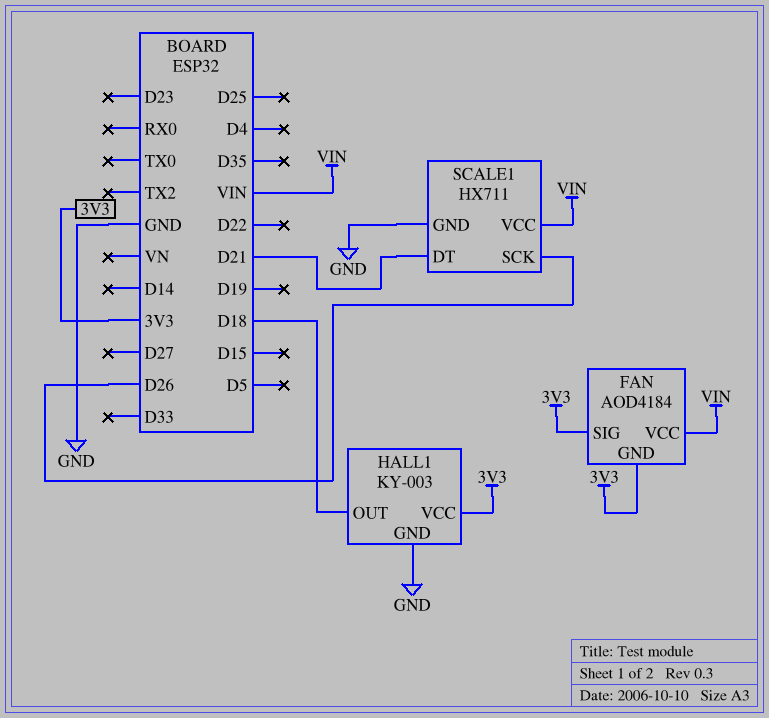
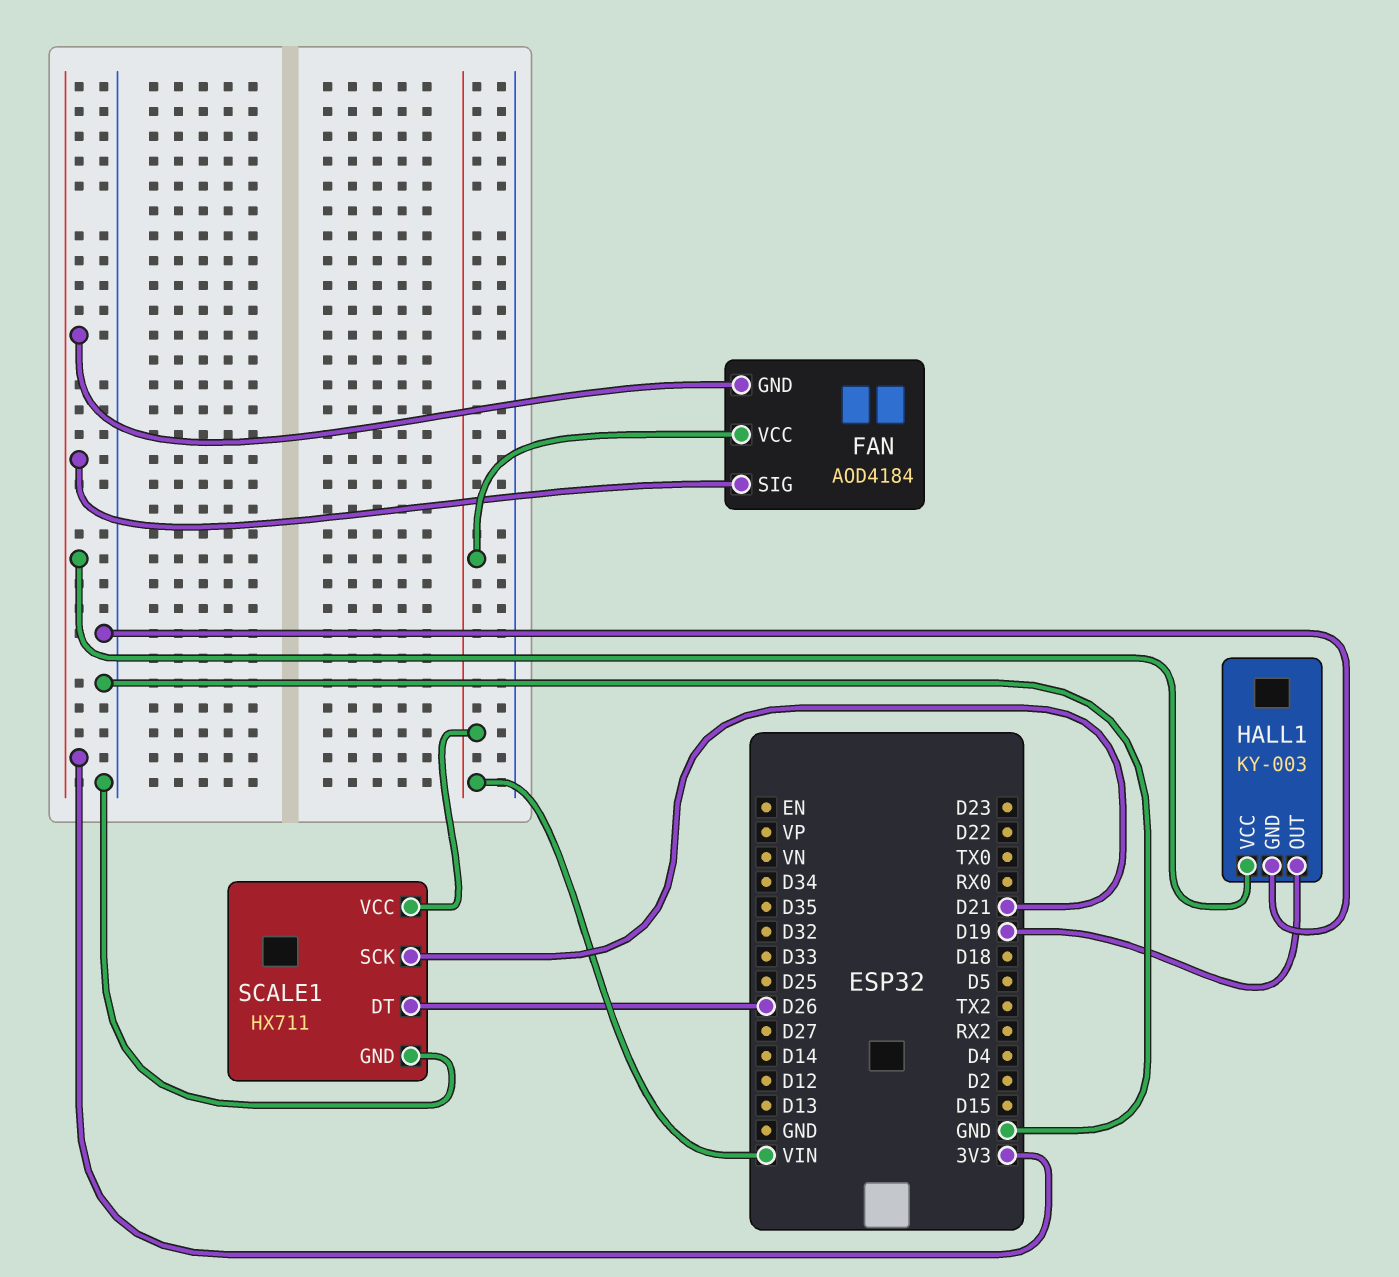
HALL1 pin OUT: D18 -> D19
SCALE1 pin DT: D21 -> D26
SCALE1 pin SCK: D26 -> D21

